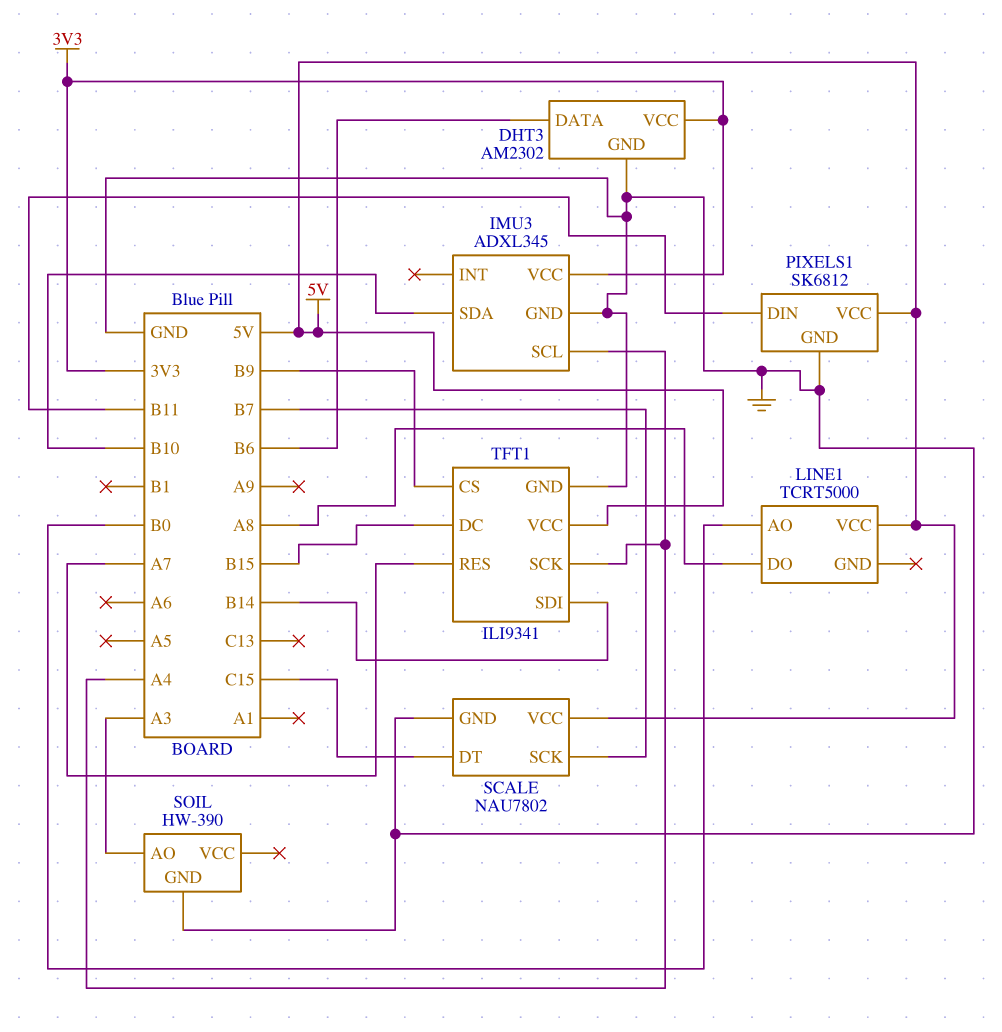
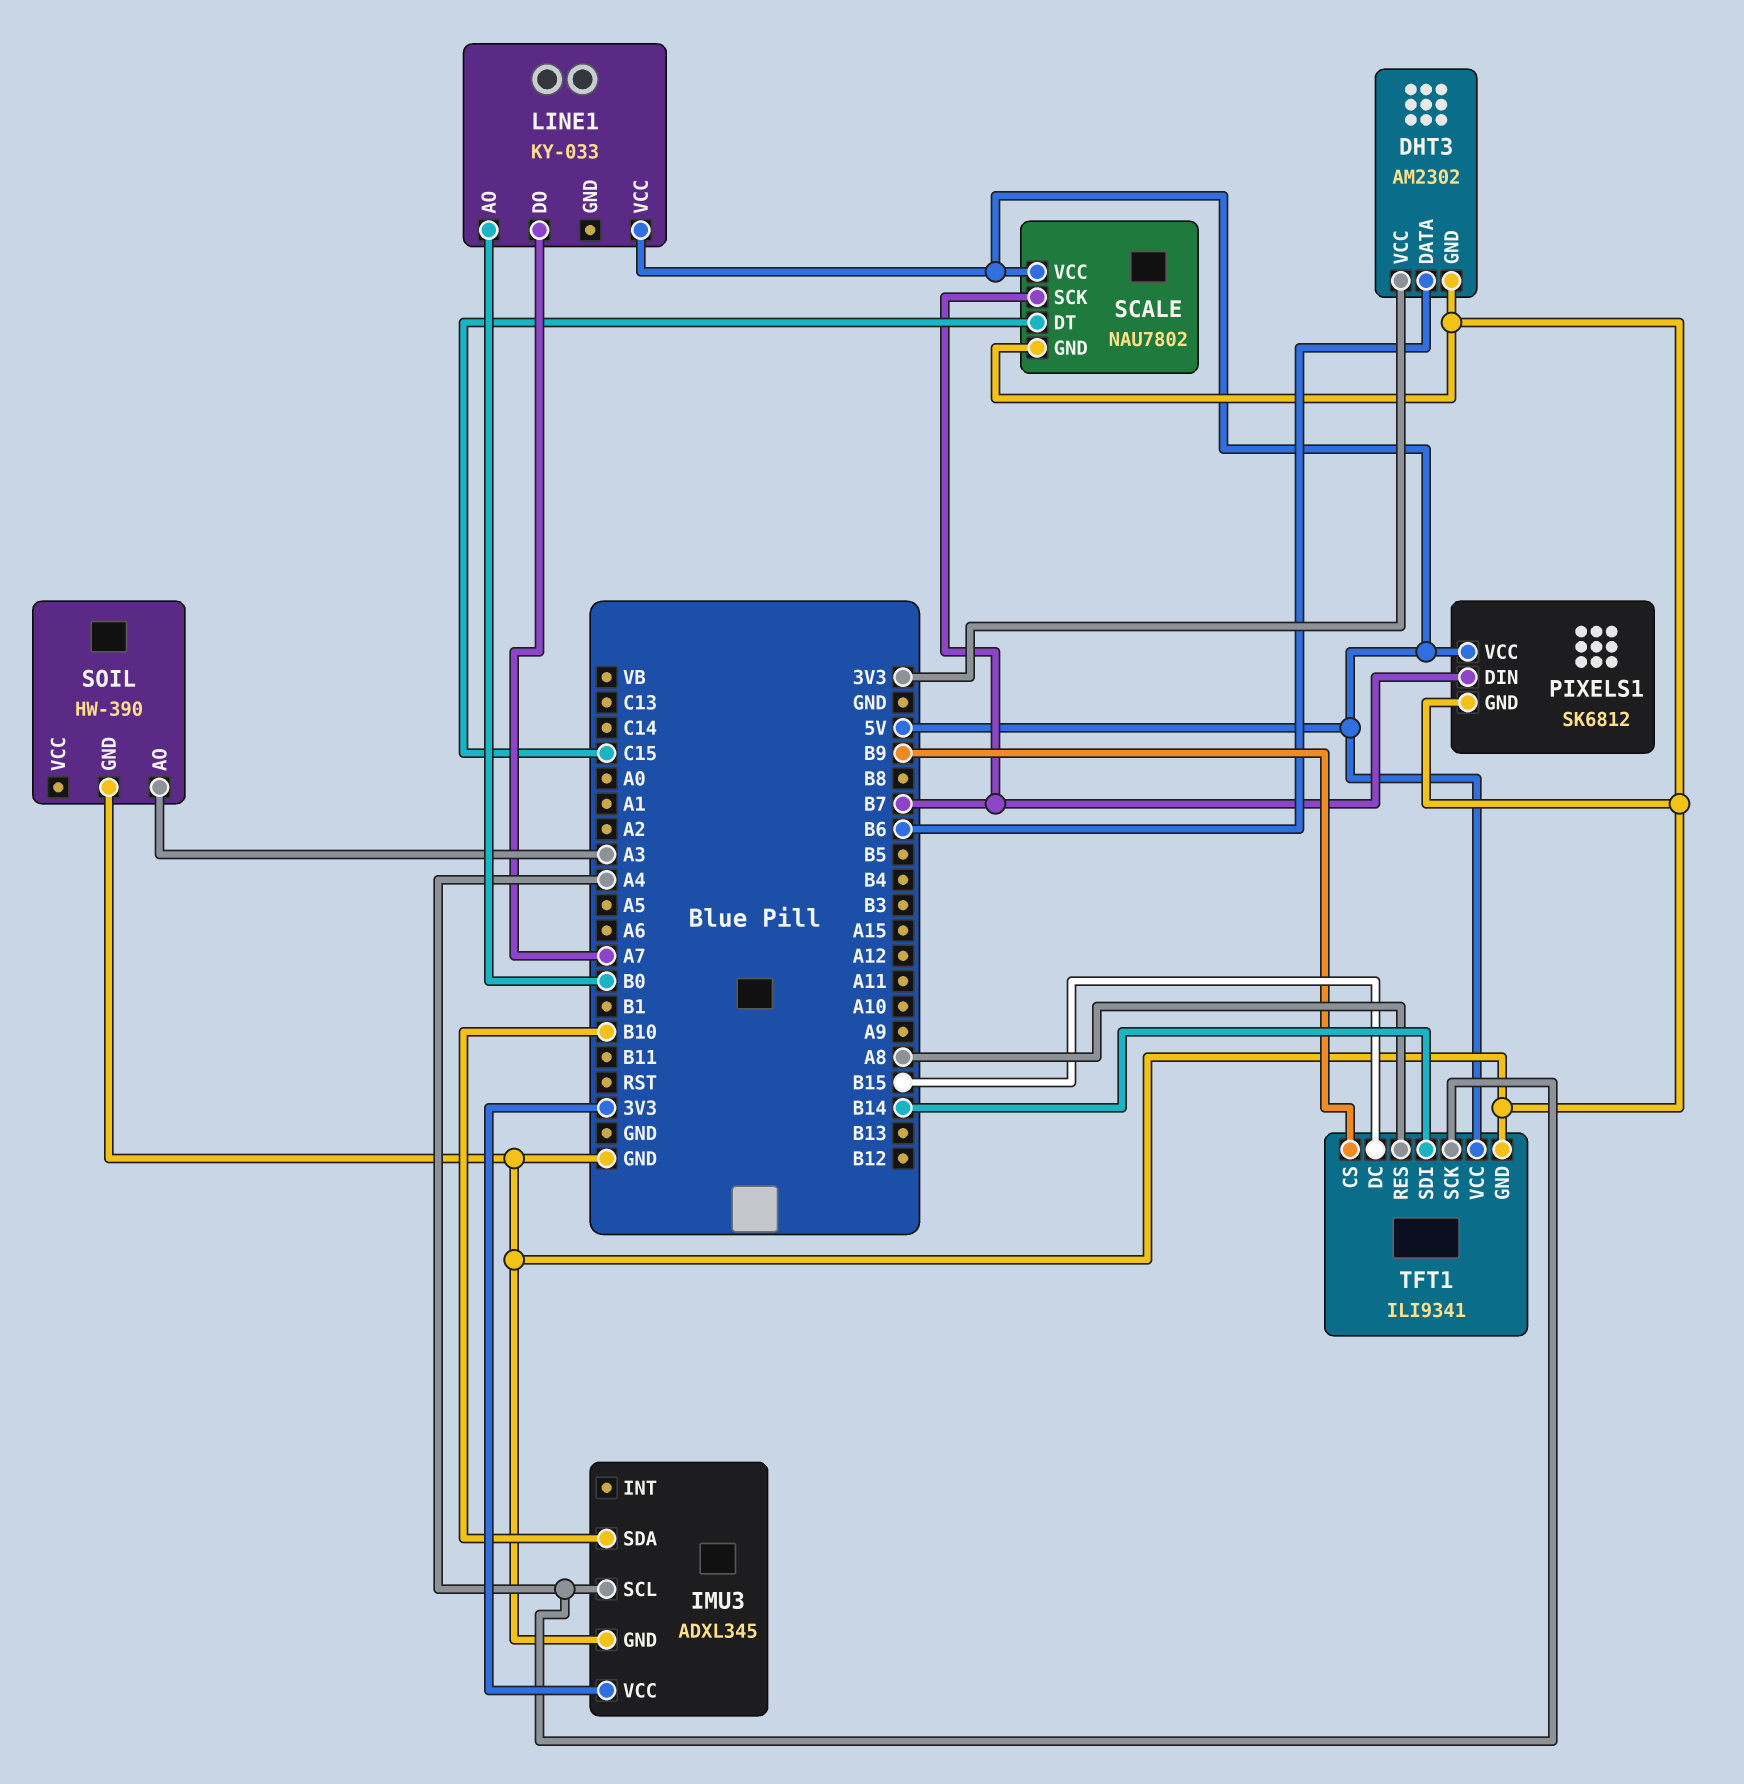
LINE1: TCRT5000 -> KY-033
LINE1 pin DO: A8 -> A7
PIXELS1 pin DIN: B11 -> B7
TFT1 pin RES: A7 -> A8

